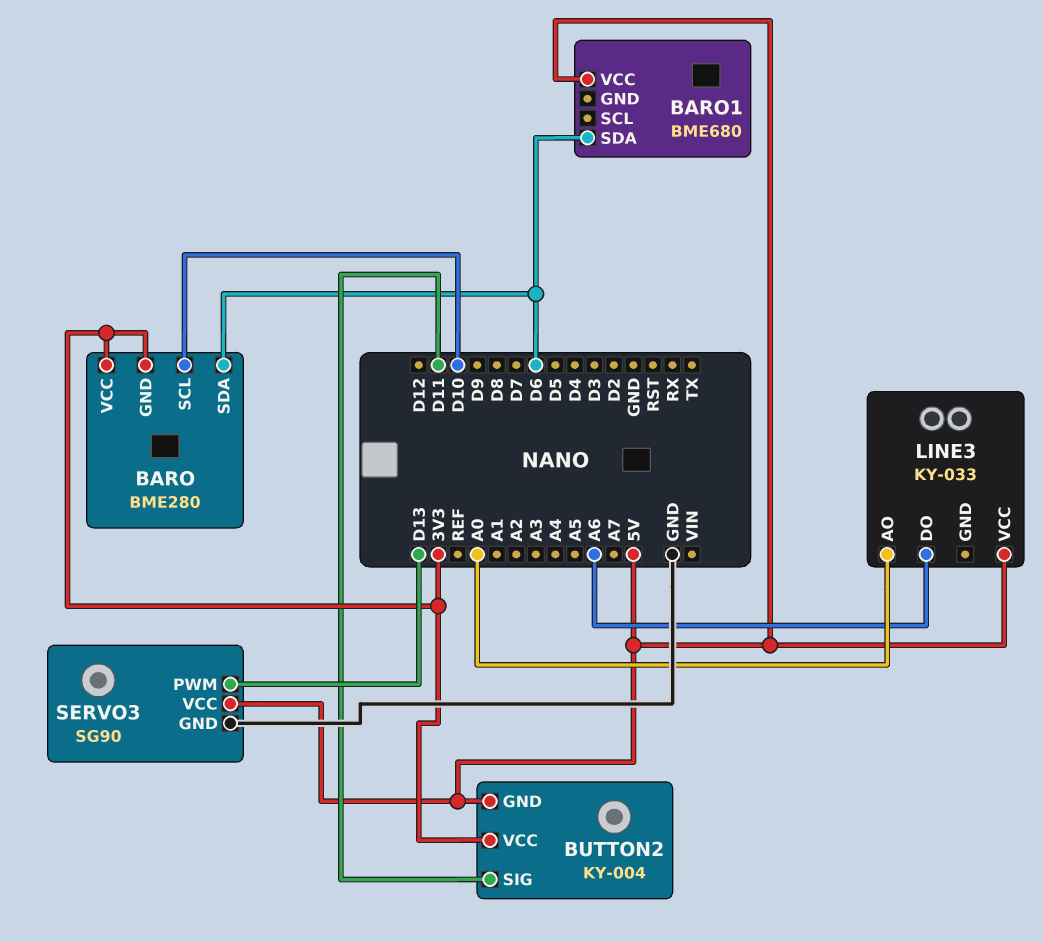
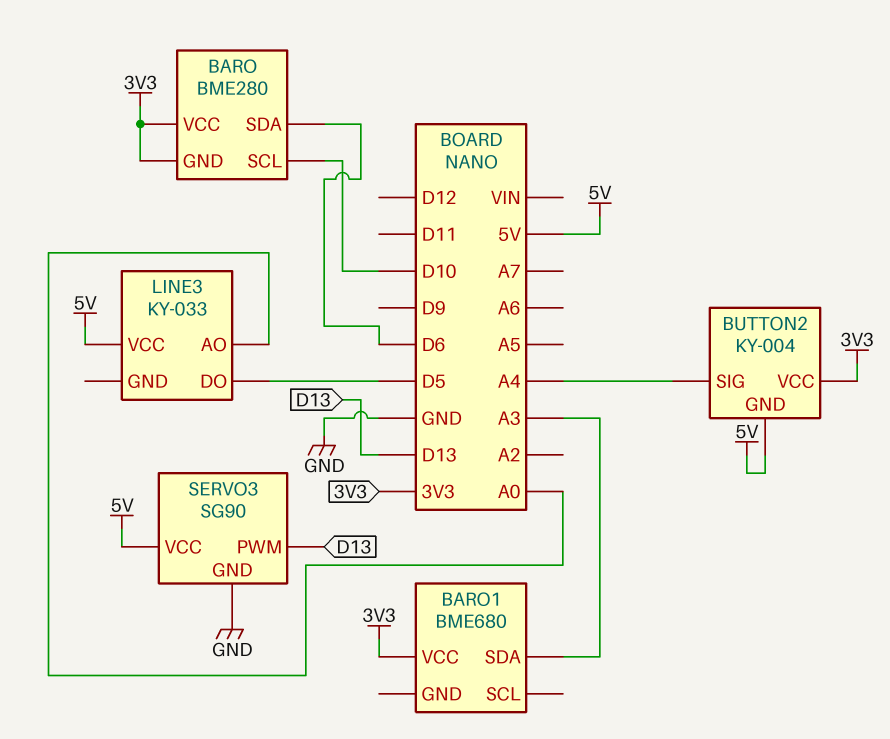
BARO1 pin SDA: D6 -> A3
BARO1 pin VCC: 5V -> 3V3
BUTTON2 pin SIG: D11 -> A4
LINE3 pin DO: A6 -> D5

